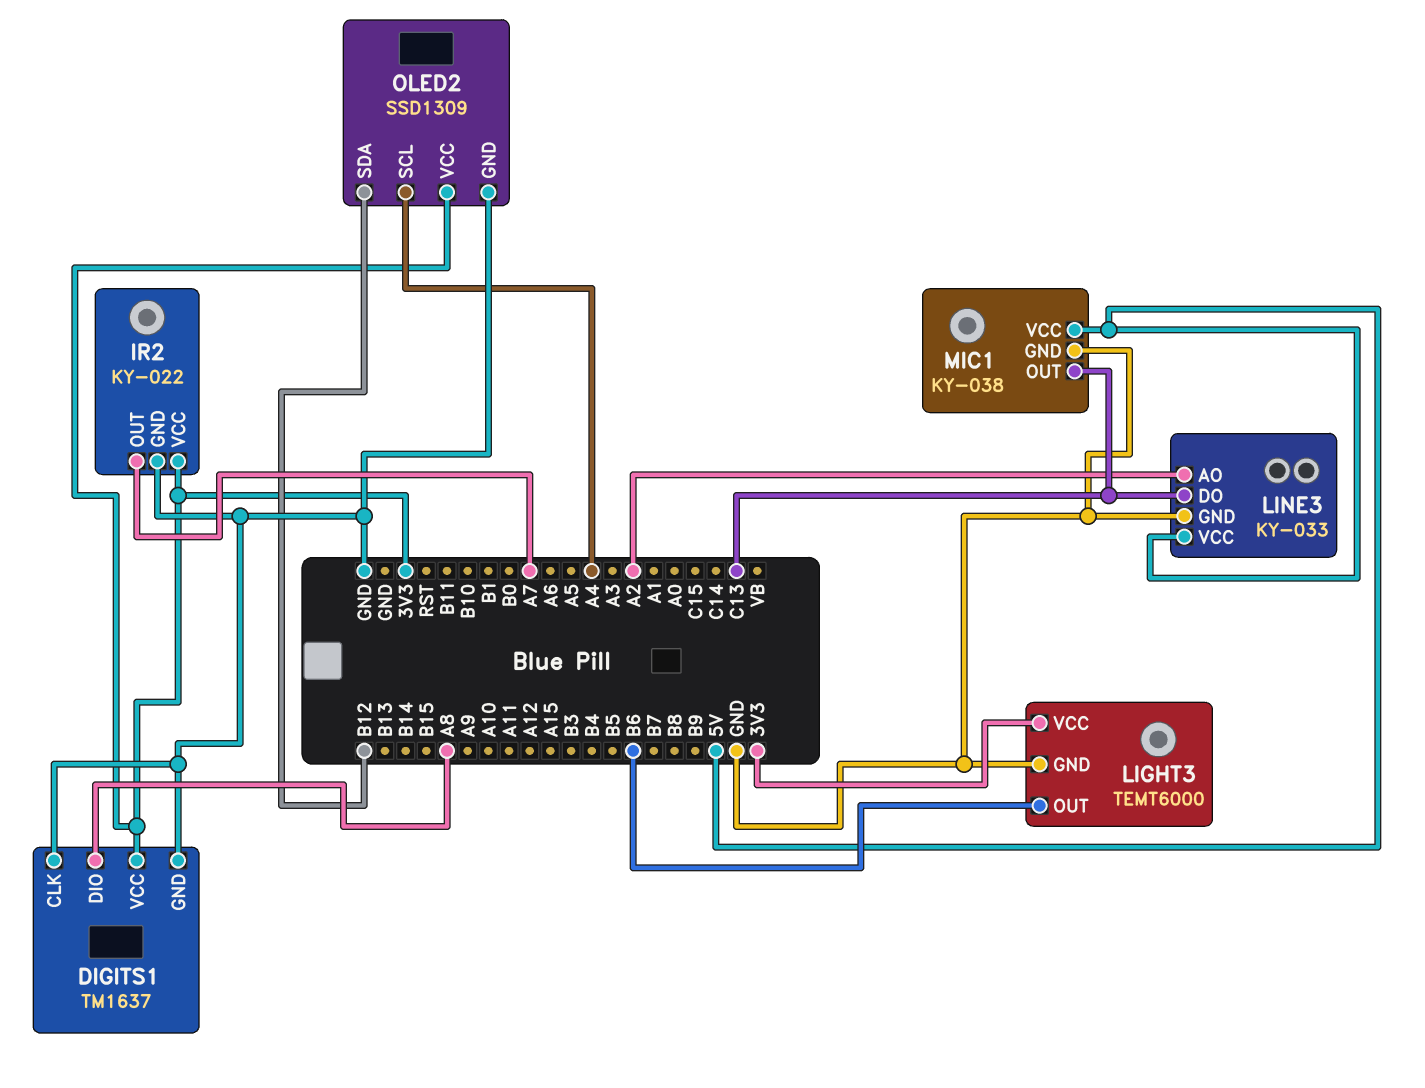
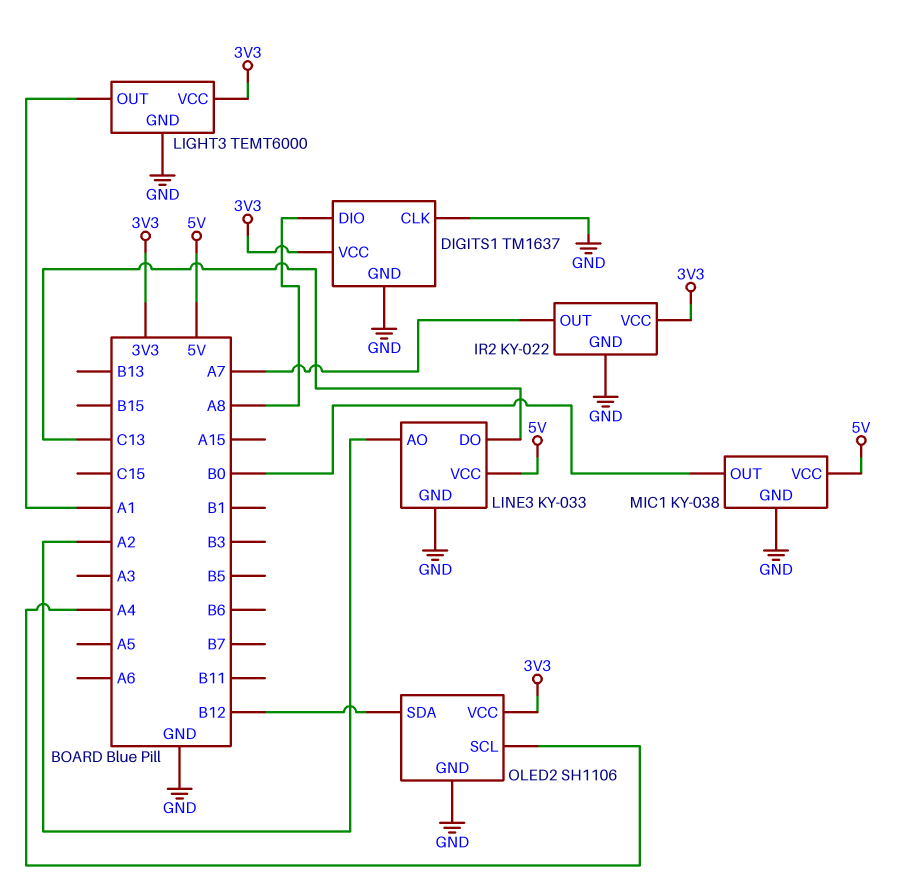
LIGHT3 pin OUT: B6 -> A1
MIC1 pin OUT: C13 -> B0
OLED2: SSD1309 -> SH1106

